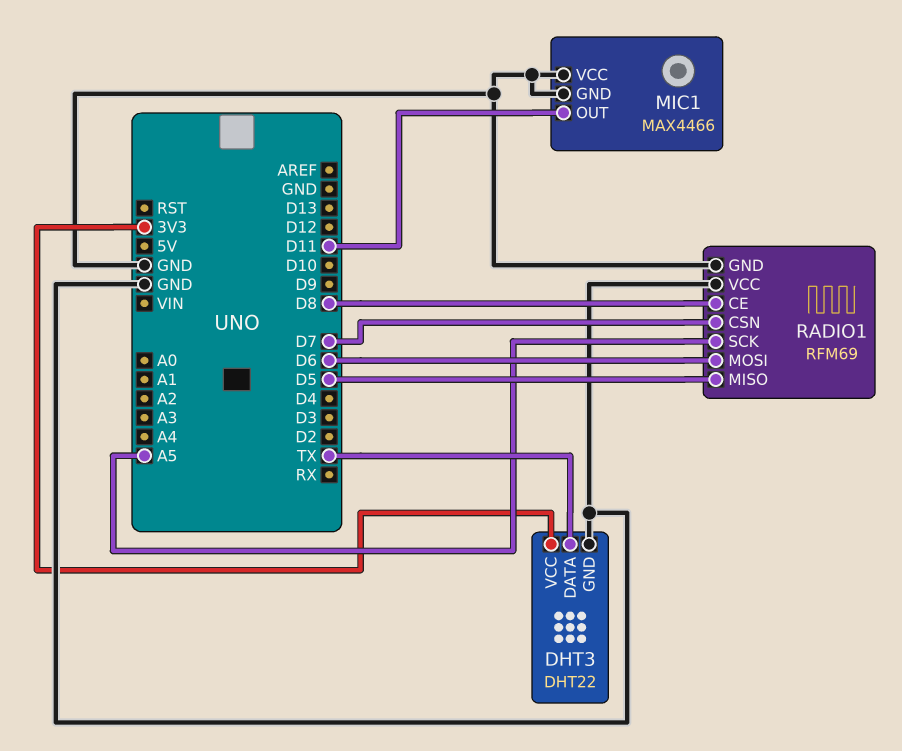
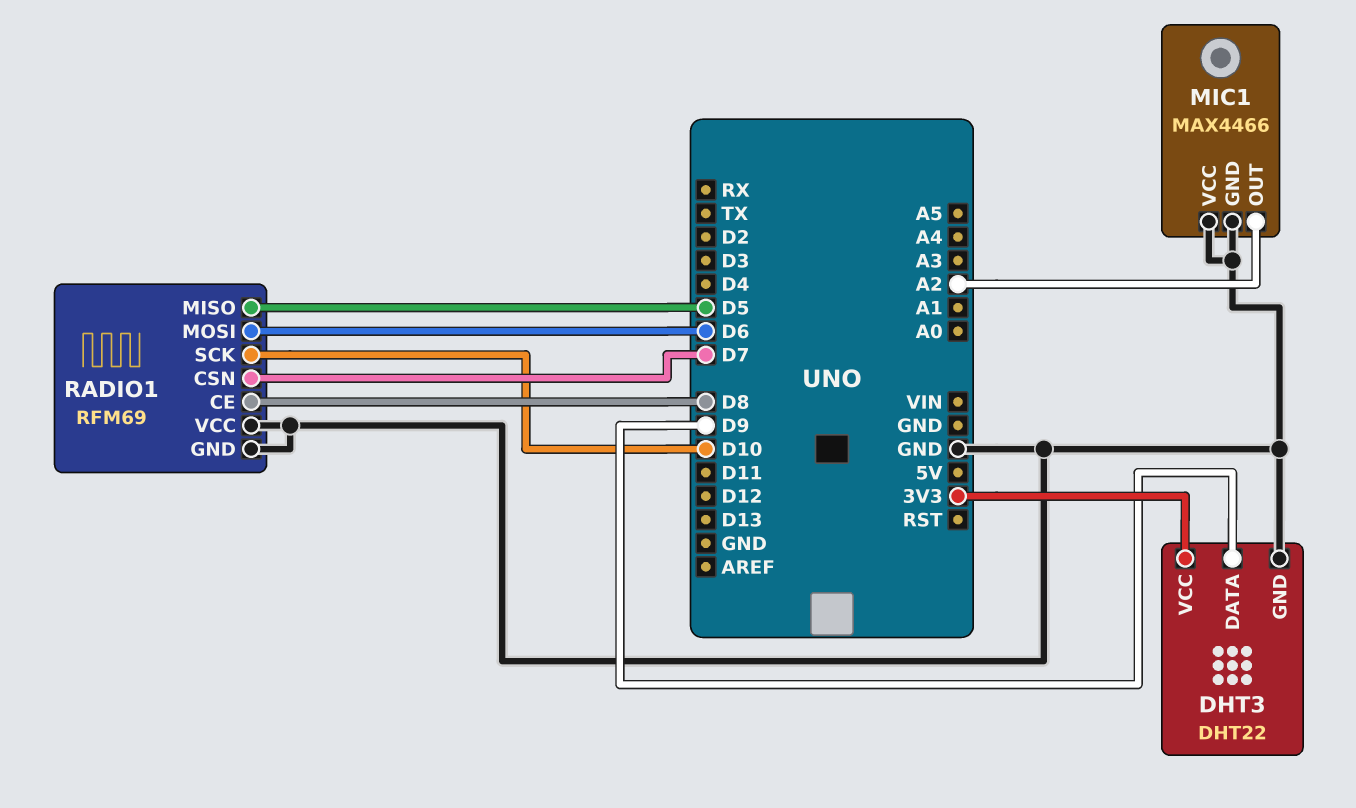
DHT3 pin DATA: TX -> D9
MIC1 pin OUT: D11 -> A2
RADIO1 pin SCK: A5 -> D10

